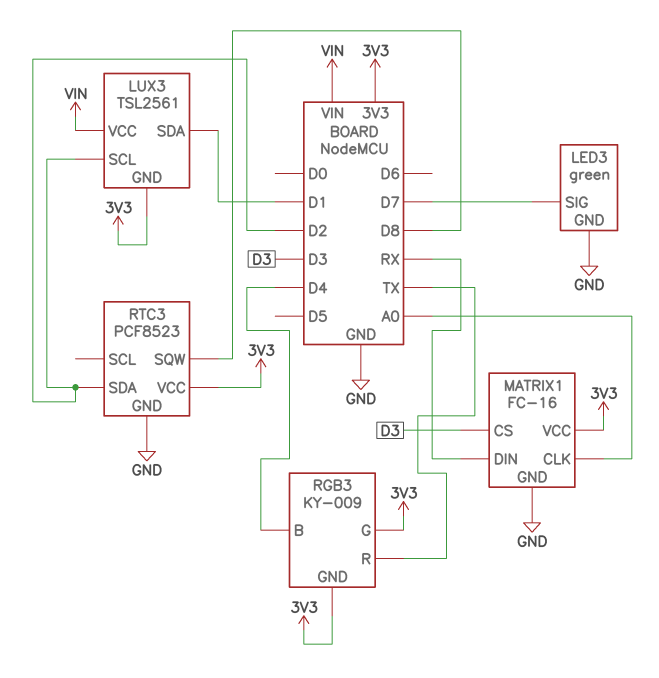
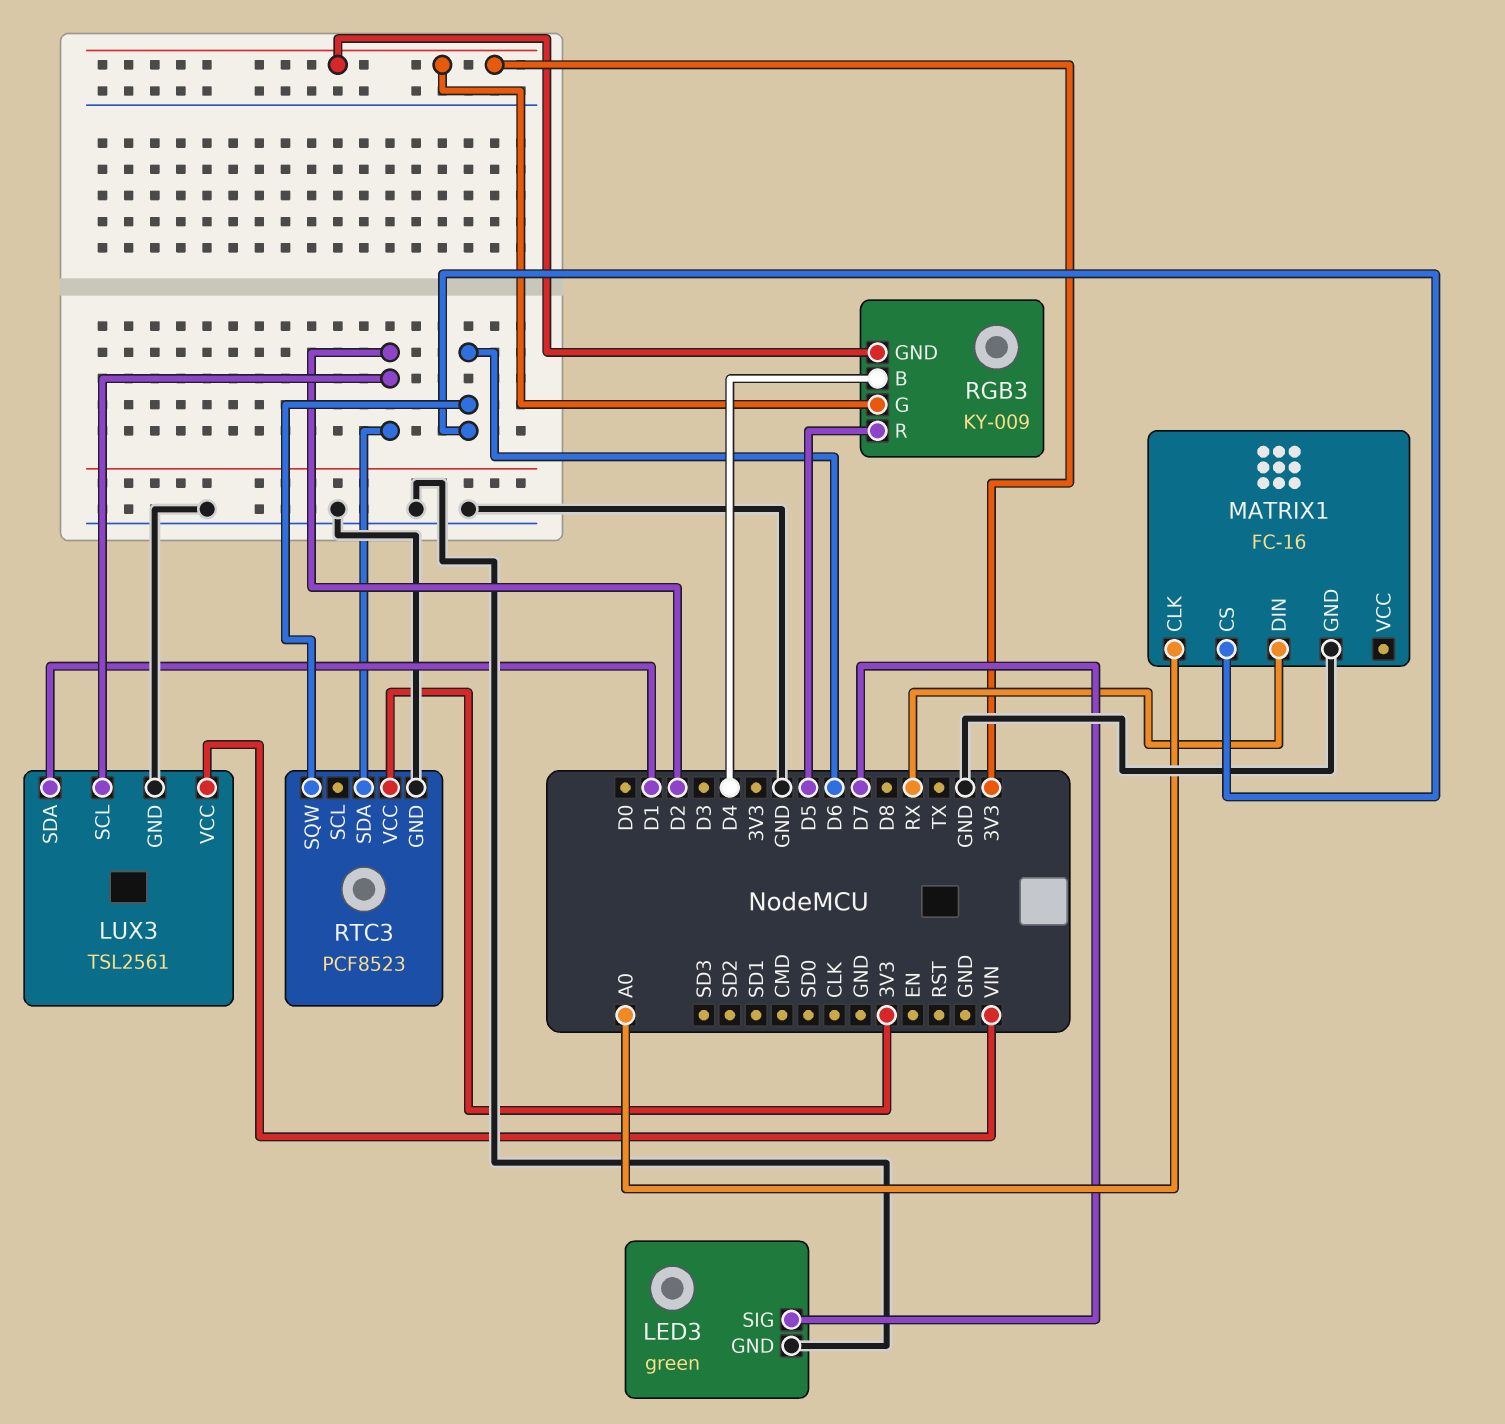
LUX3 pin GND: 3V3 -> GND
MATRIX1 pin CS: D3 -> D6
MATRIX1 pin VCC: 3V3 -> none
RGB3 pin R: TX -> D5
RTC3 pin SQW: D8 -> D6

